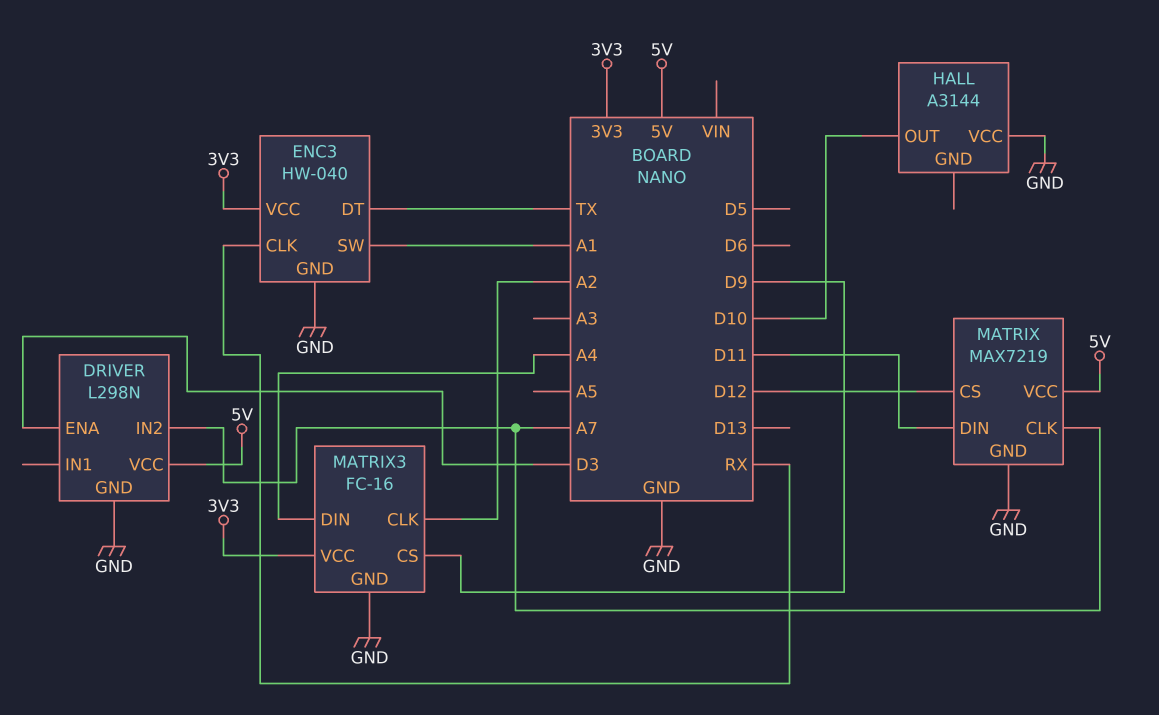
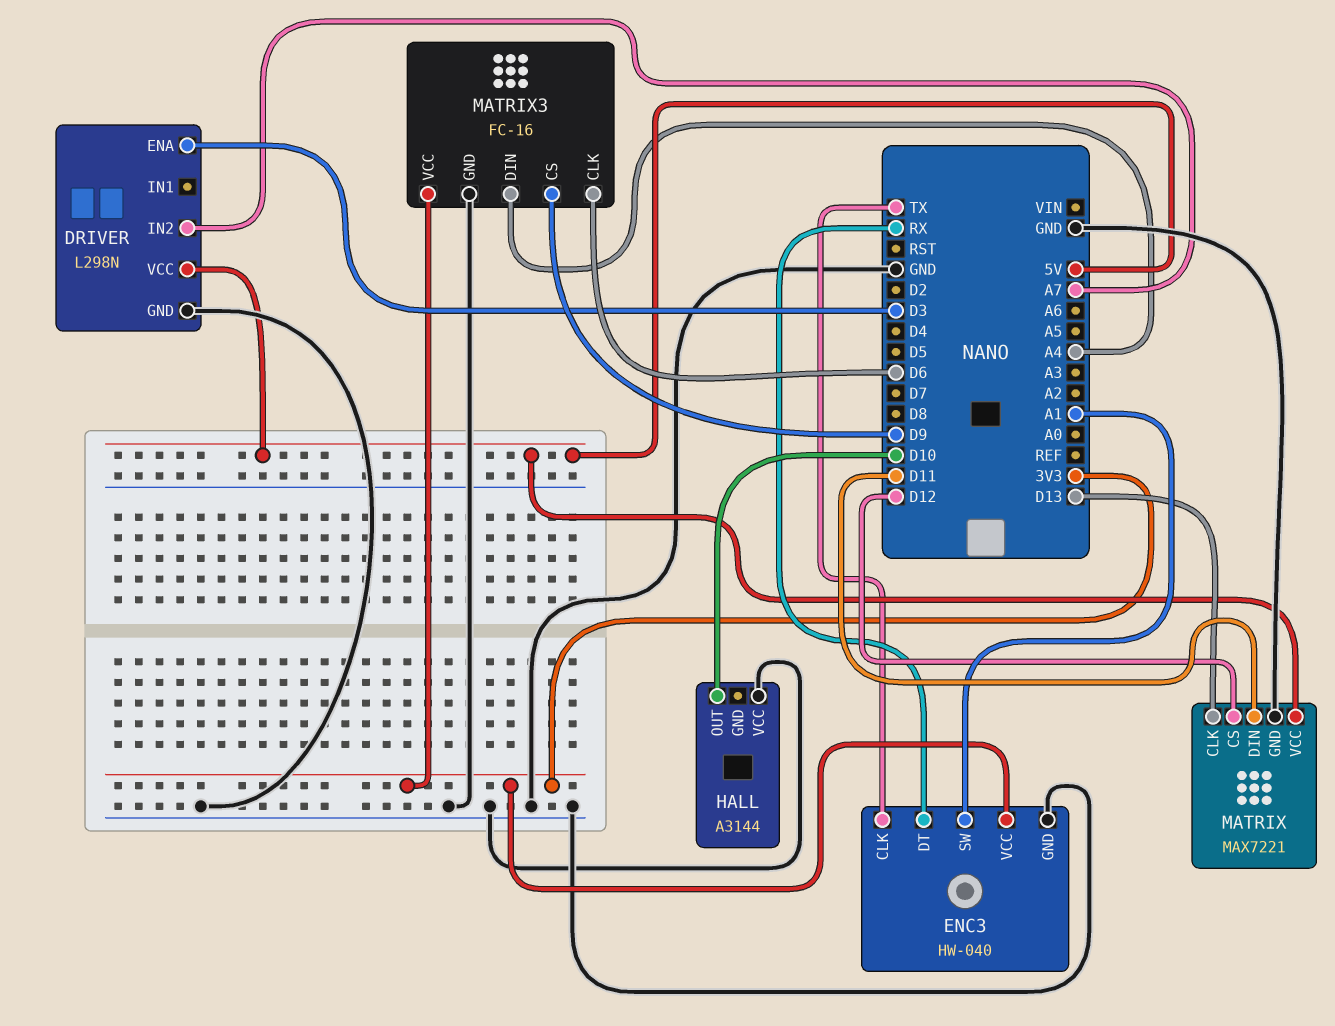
ENC3 pin CLK: RX -> TX
ENC3 pin DT: TX -> RX
MATRIX: MAX7219 -> MAX7221
MATRIX pin CLK: A7 -> D13
MATRIX3 pin CLK: A2 -> D6

